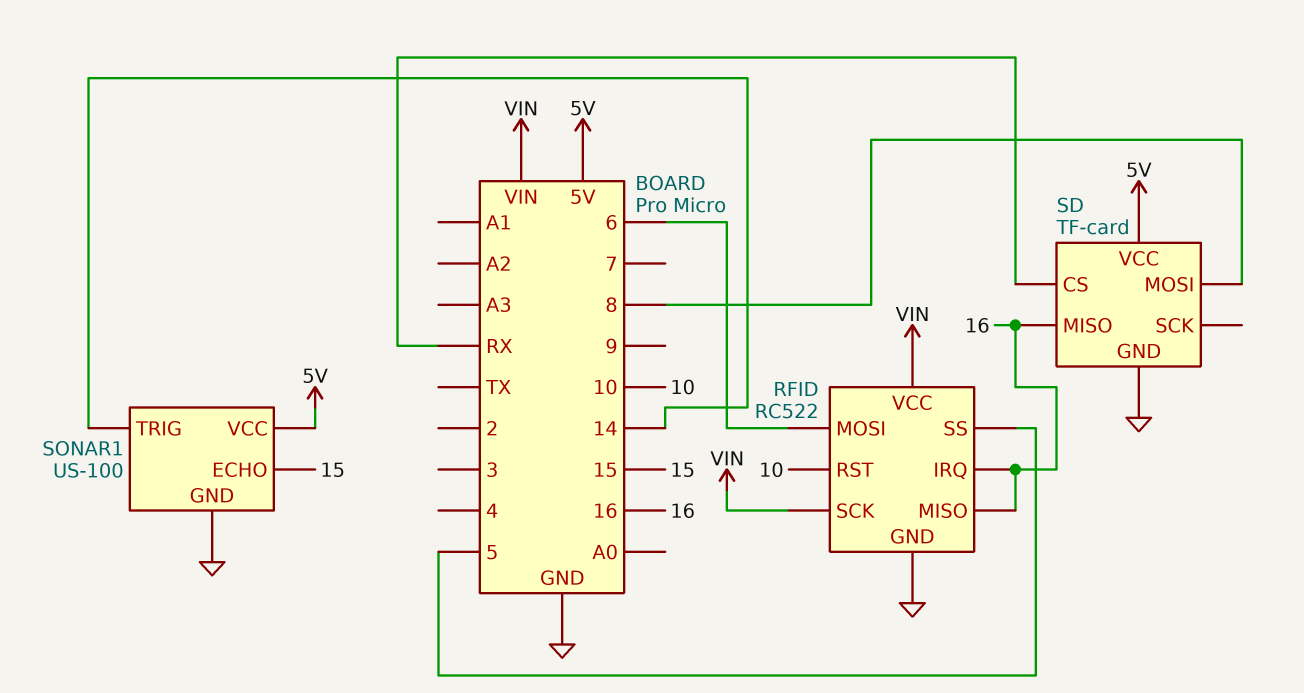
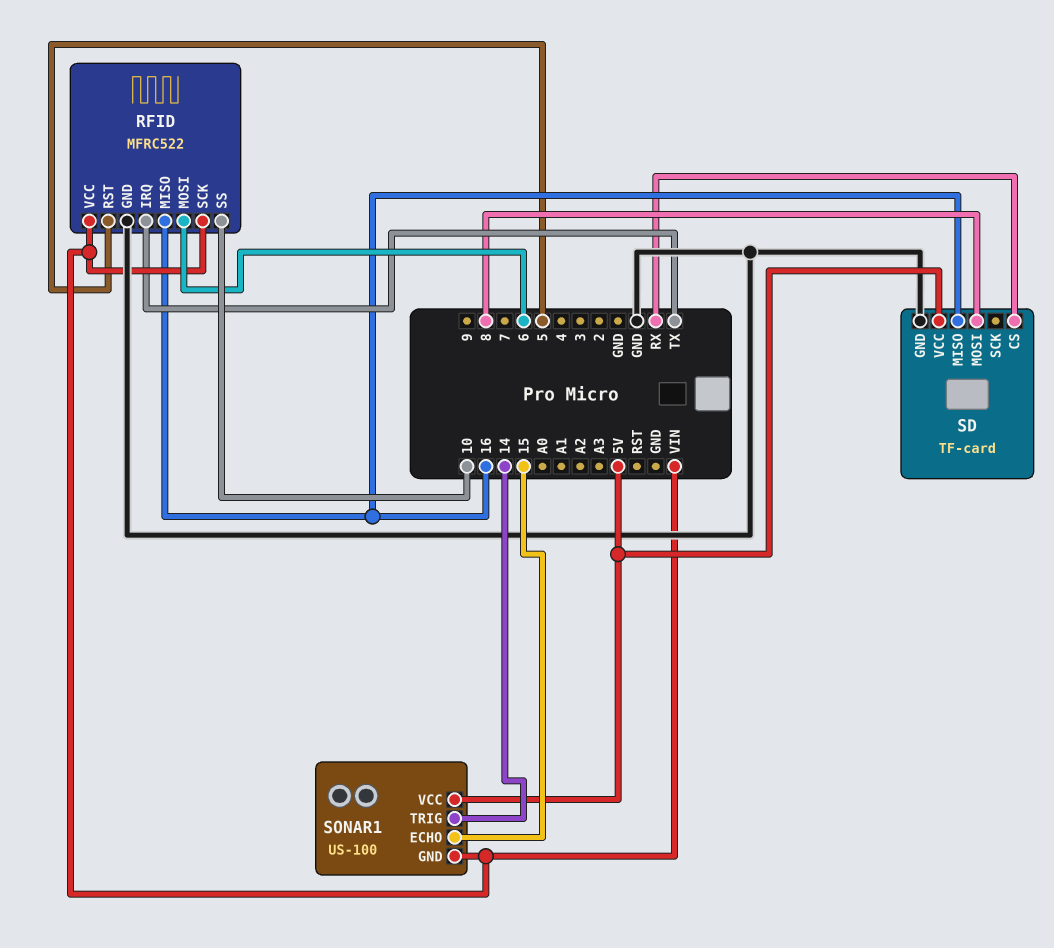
RFID: RC522 -> MFRC522
RFID pin IRQ: 16 -> TX
RFID pin RST: 10 -> 5
RFID pin SS: 5 -> 10
SONAR1 pin GND: GND -> VIN

